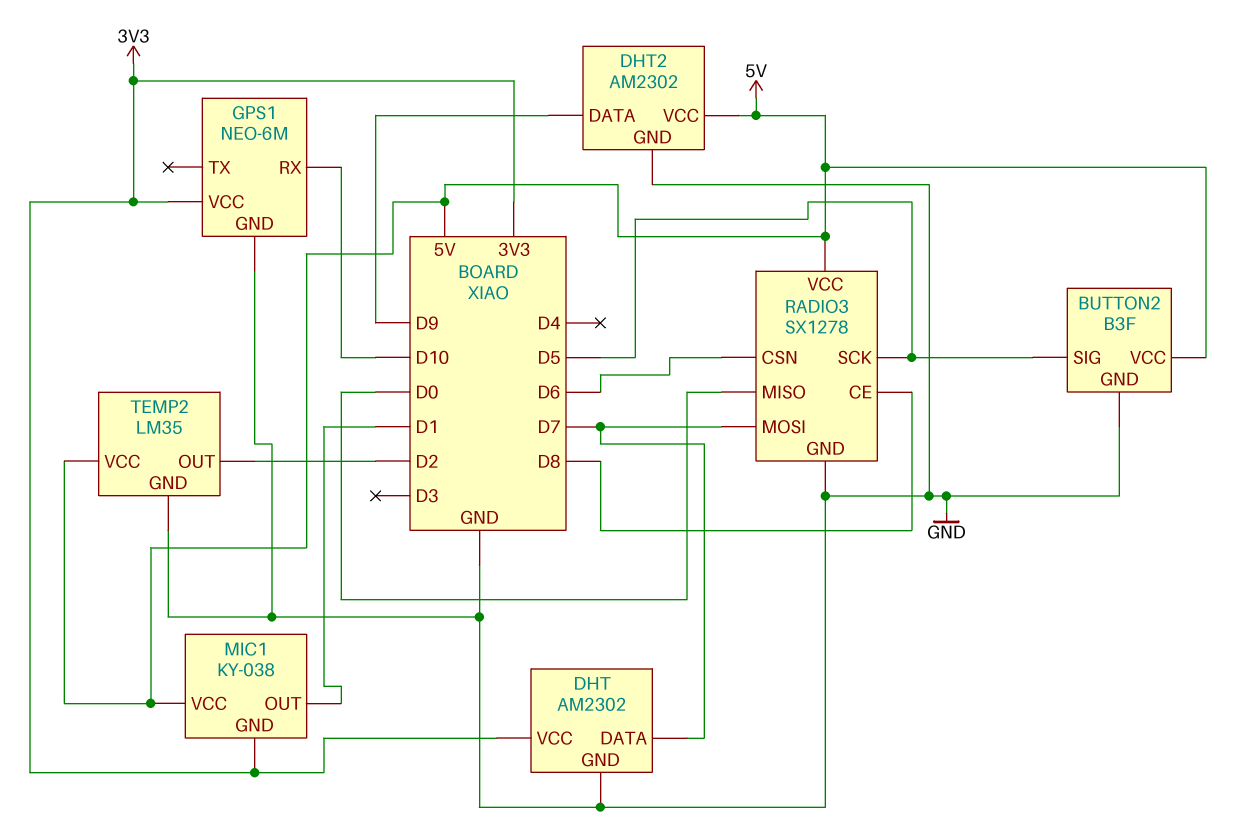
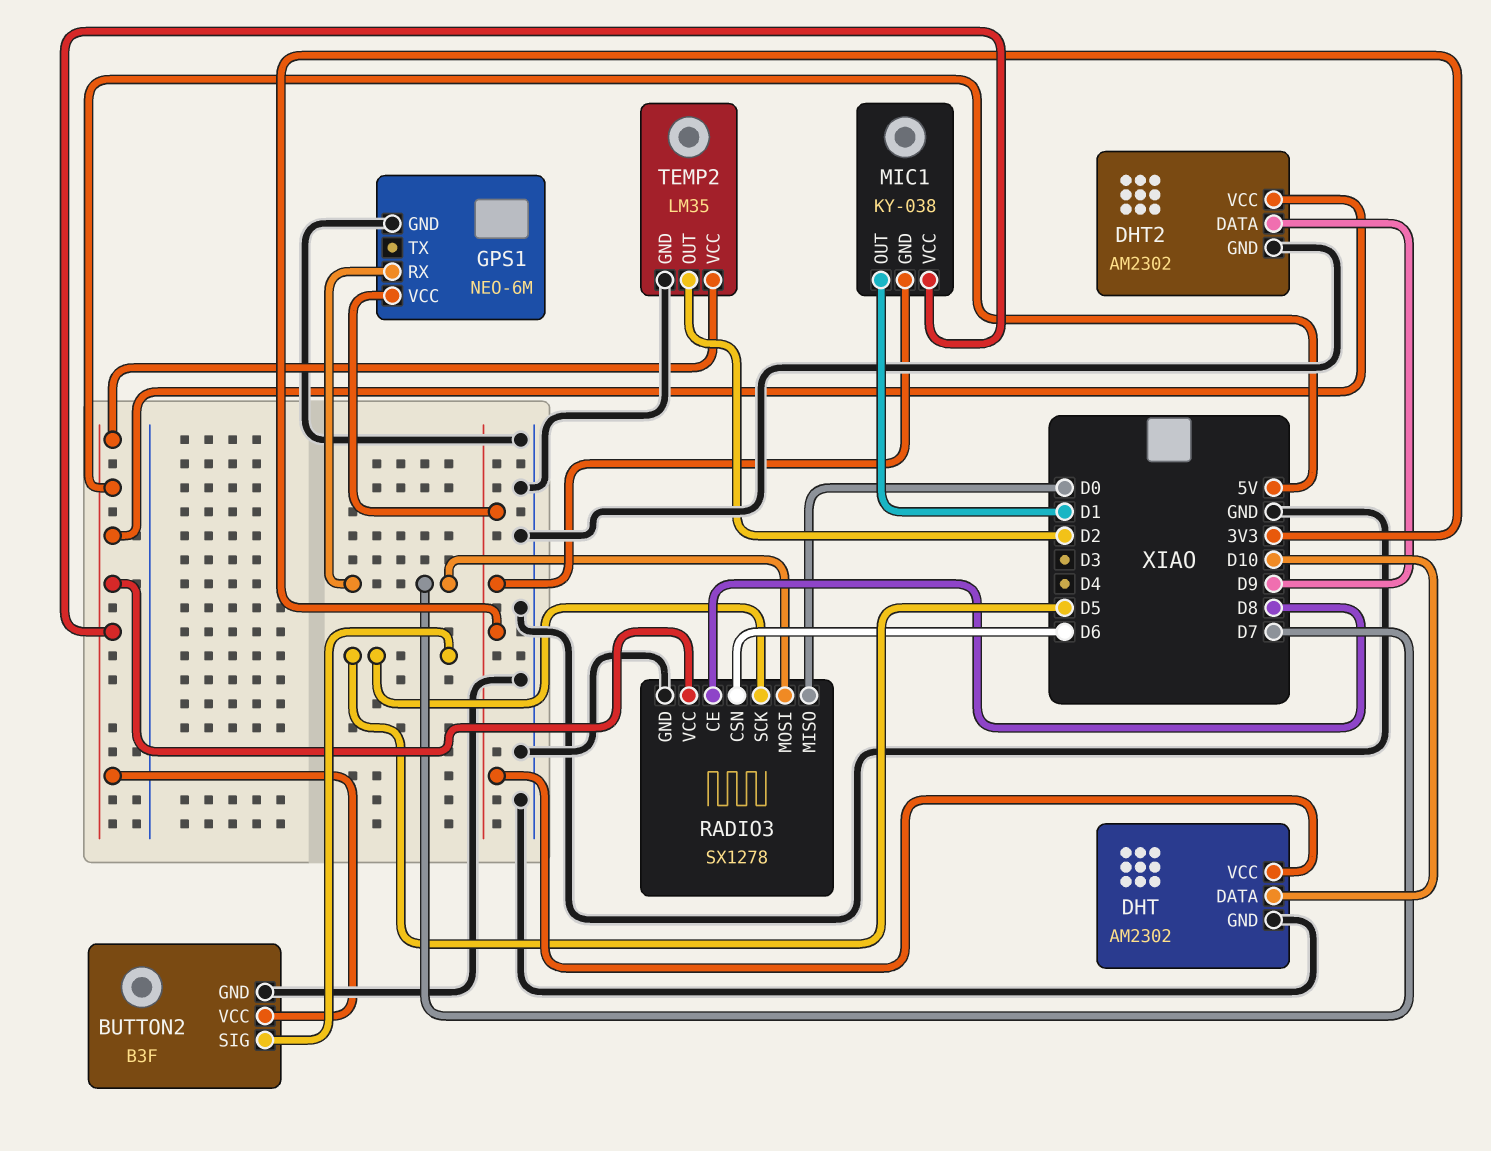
DHT pin DATA: D7 -> D10
GPS1 pin RX: D10 -> D7

